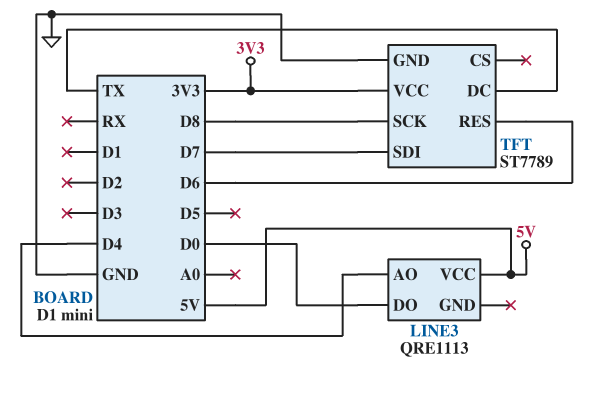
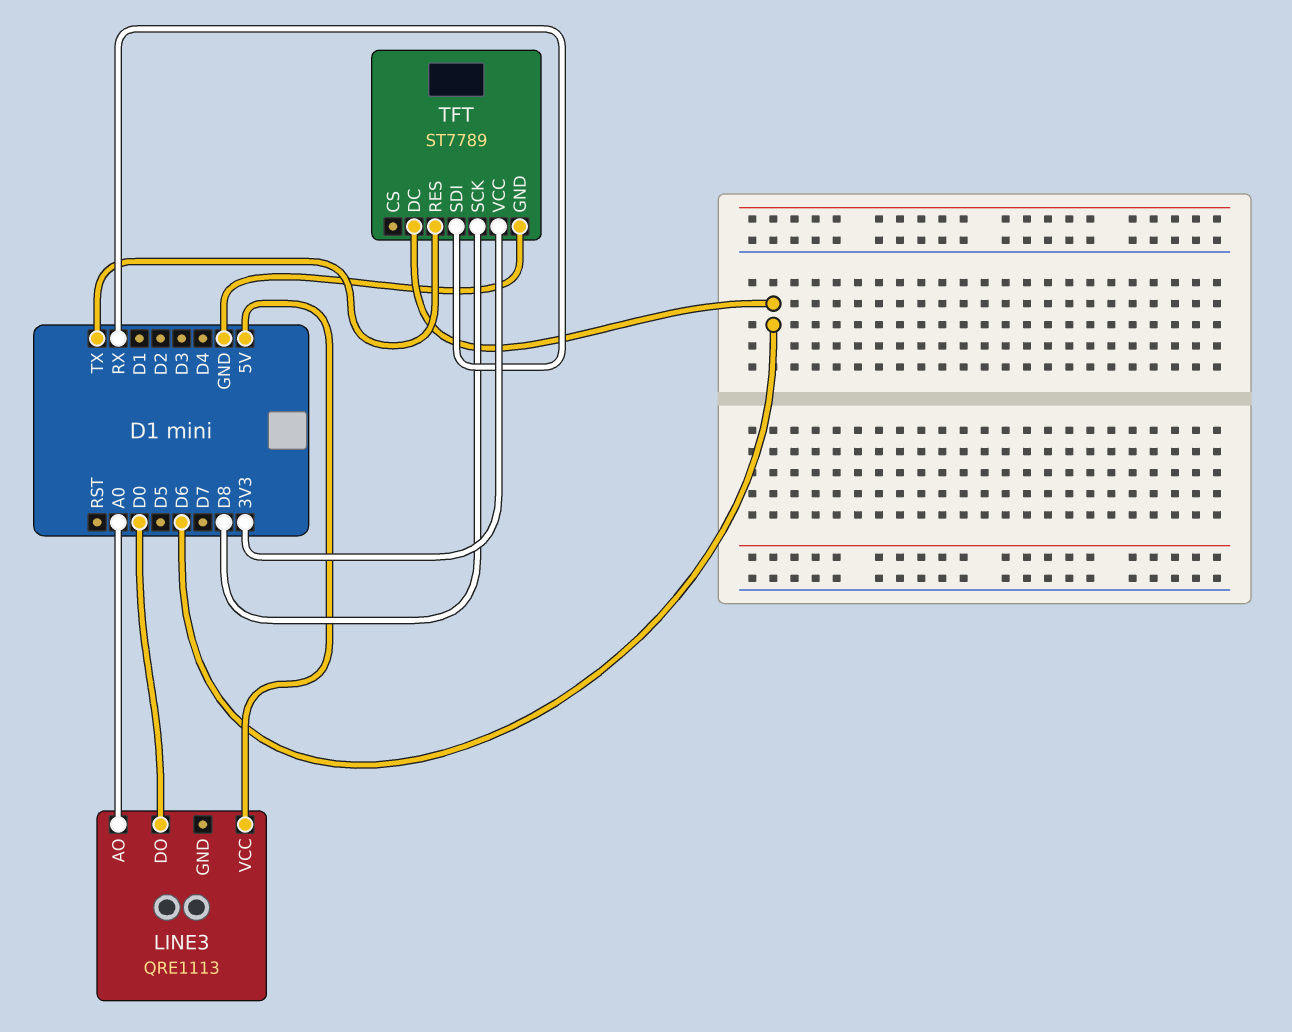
LINE3 pin AO: D4 -> A0
TFT pin DC: TX -> D6
TFT pin RES: D6 -> TX
TFT pin SDI: D7 -> RX

